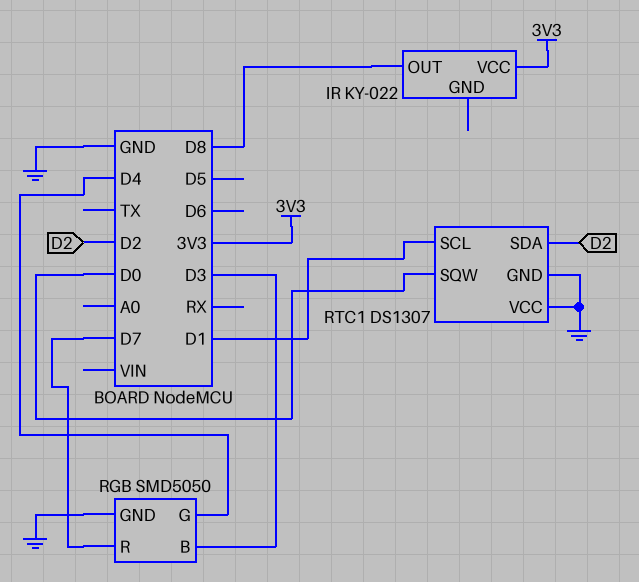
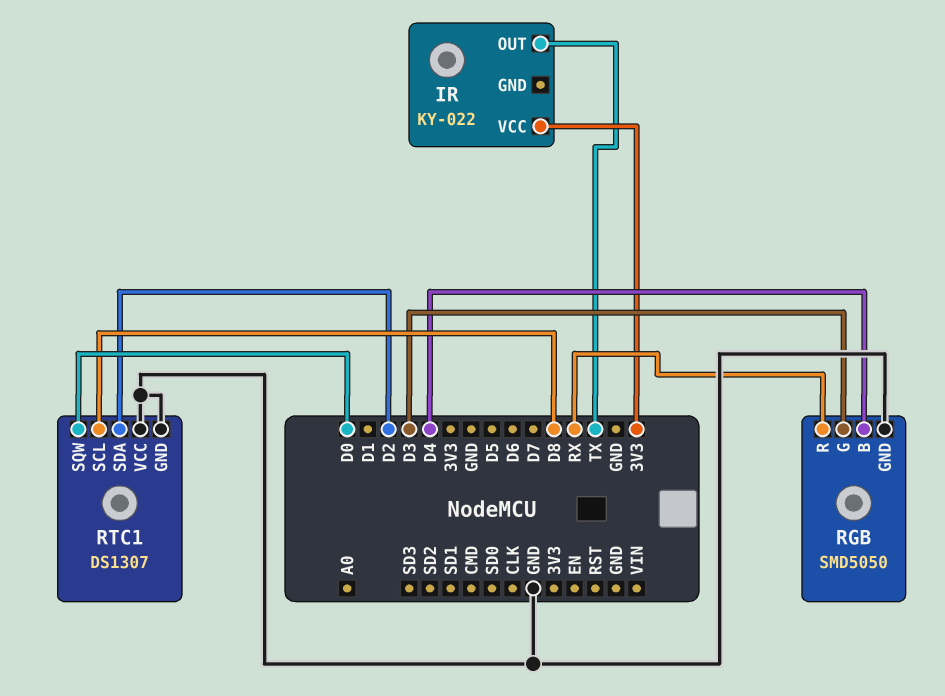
IR pin OUT: D8 -> TX
RGB pin B: D3 -> D4
RGB pin G: D4 -> D3
RGB pin R: D7 -> RX
RTC1 pin SCL: D1 -> D8

